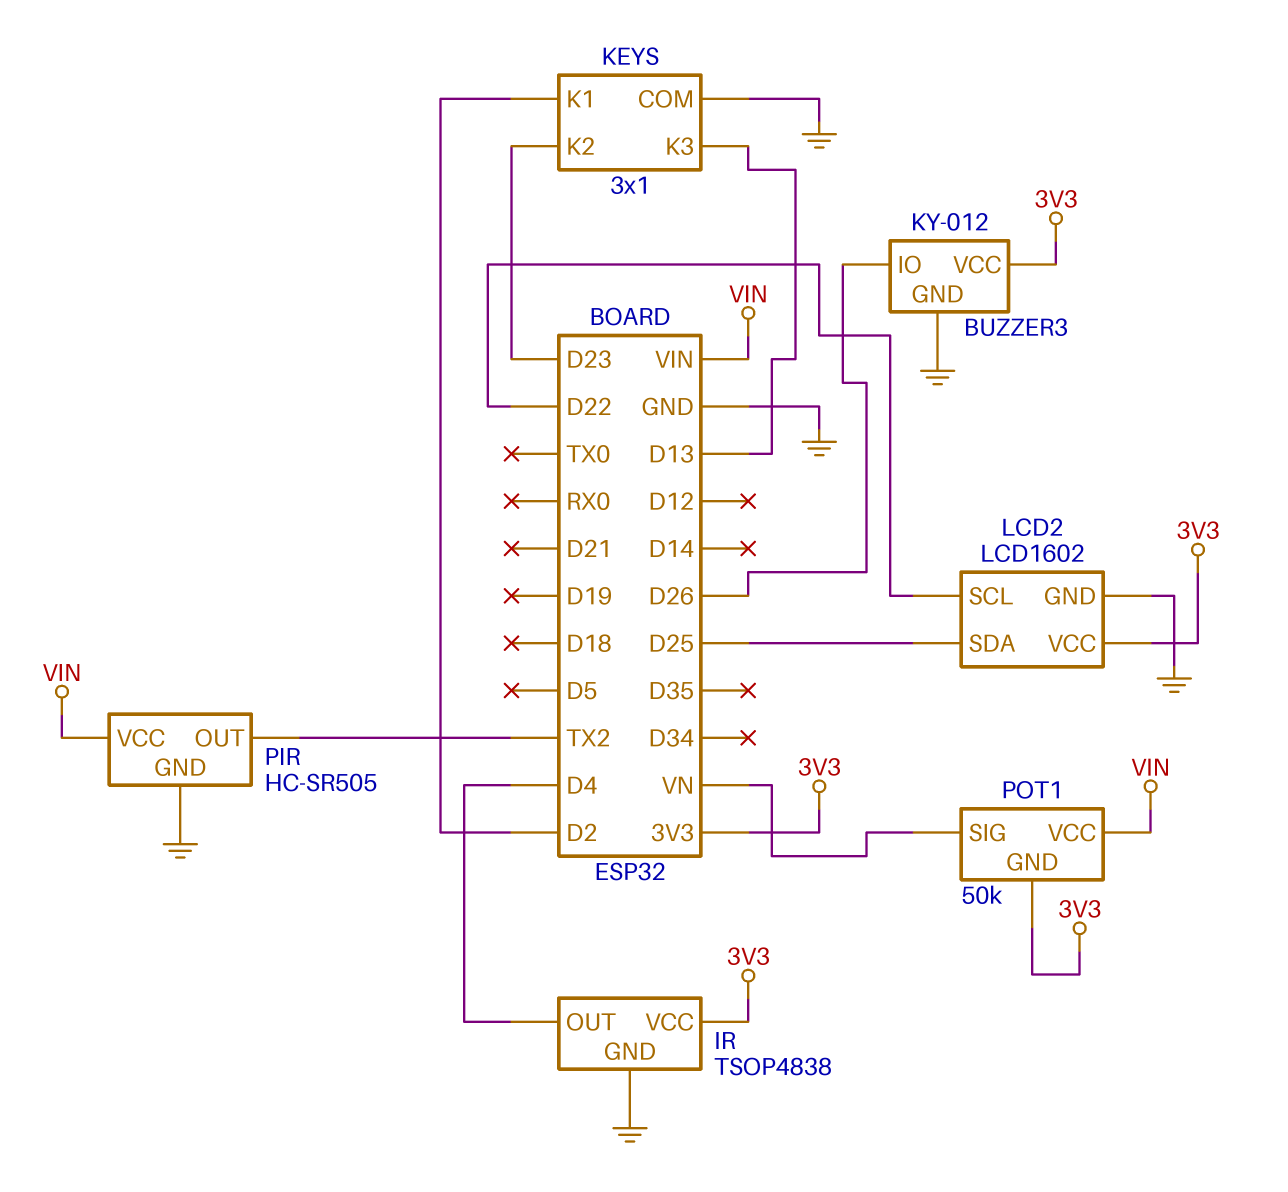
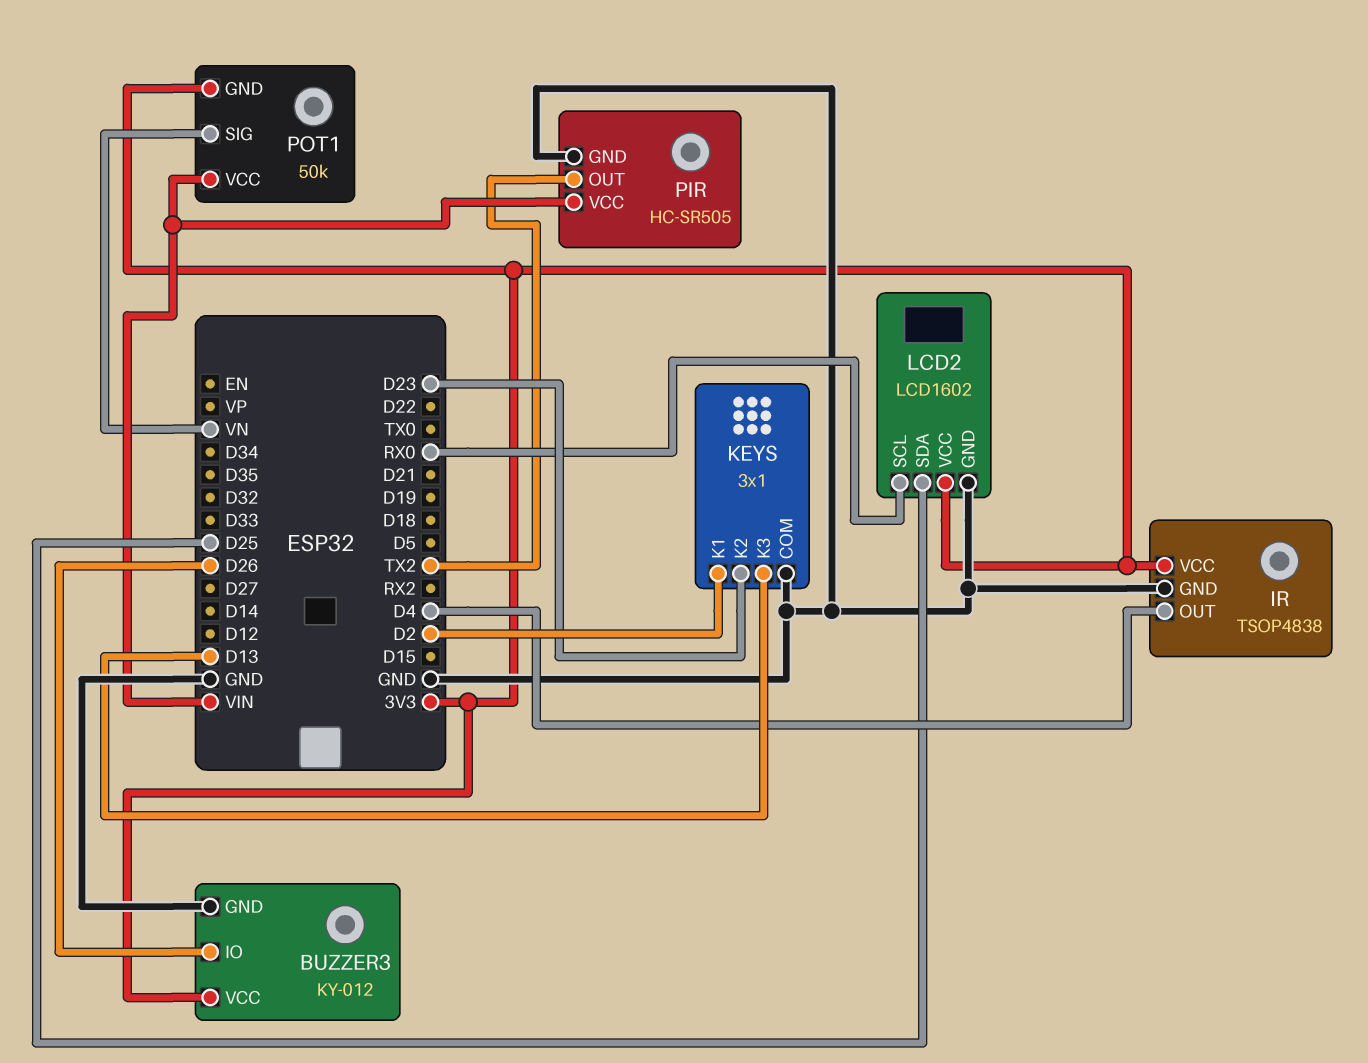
LCD2 pin SCL: D22 -> RX0

